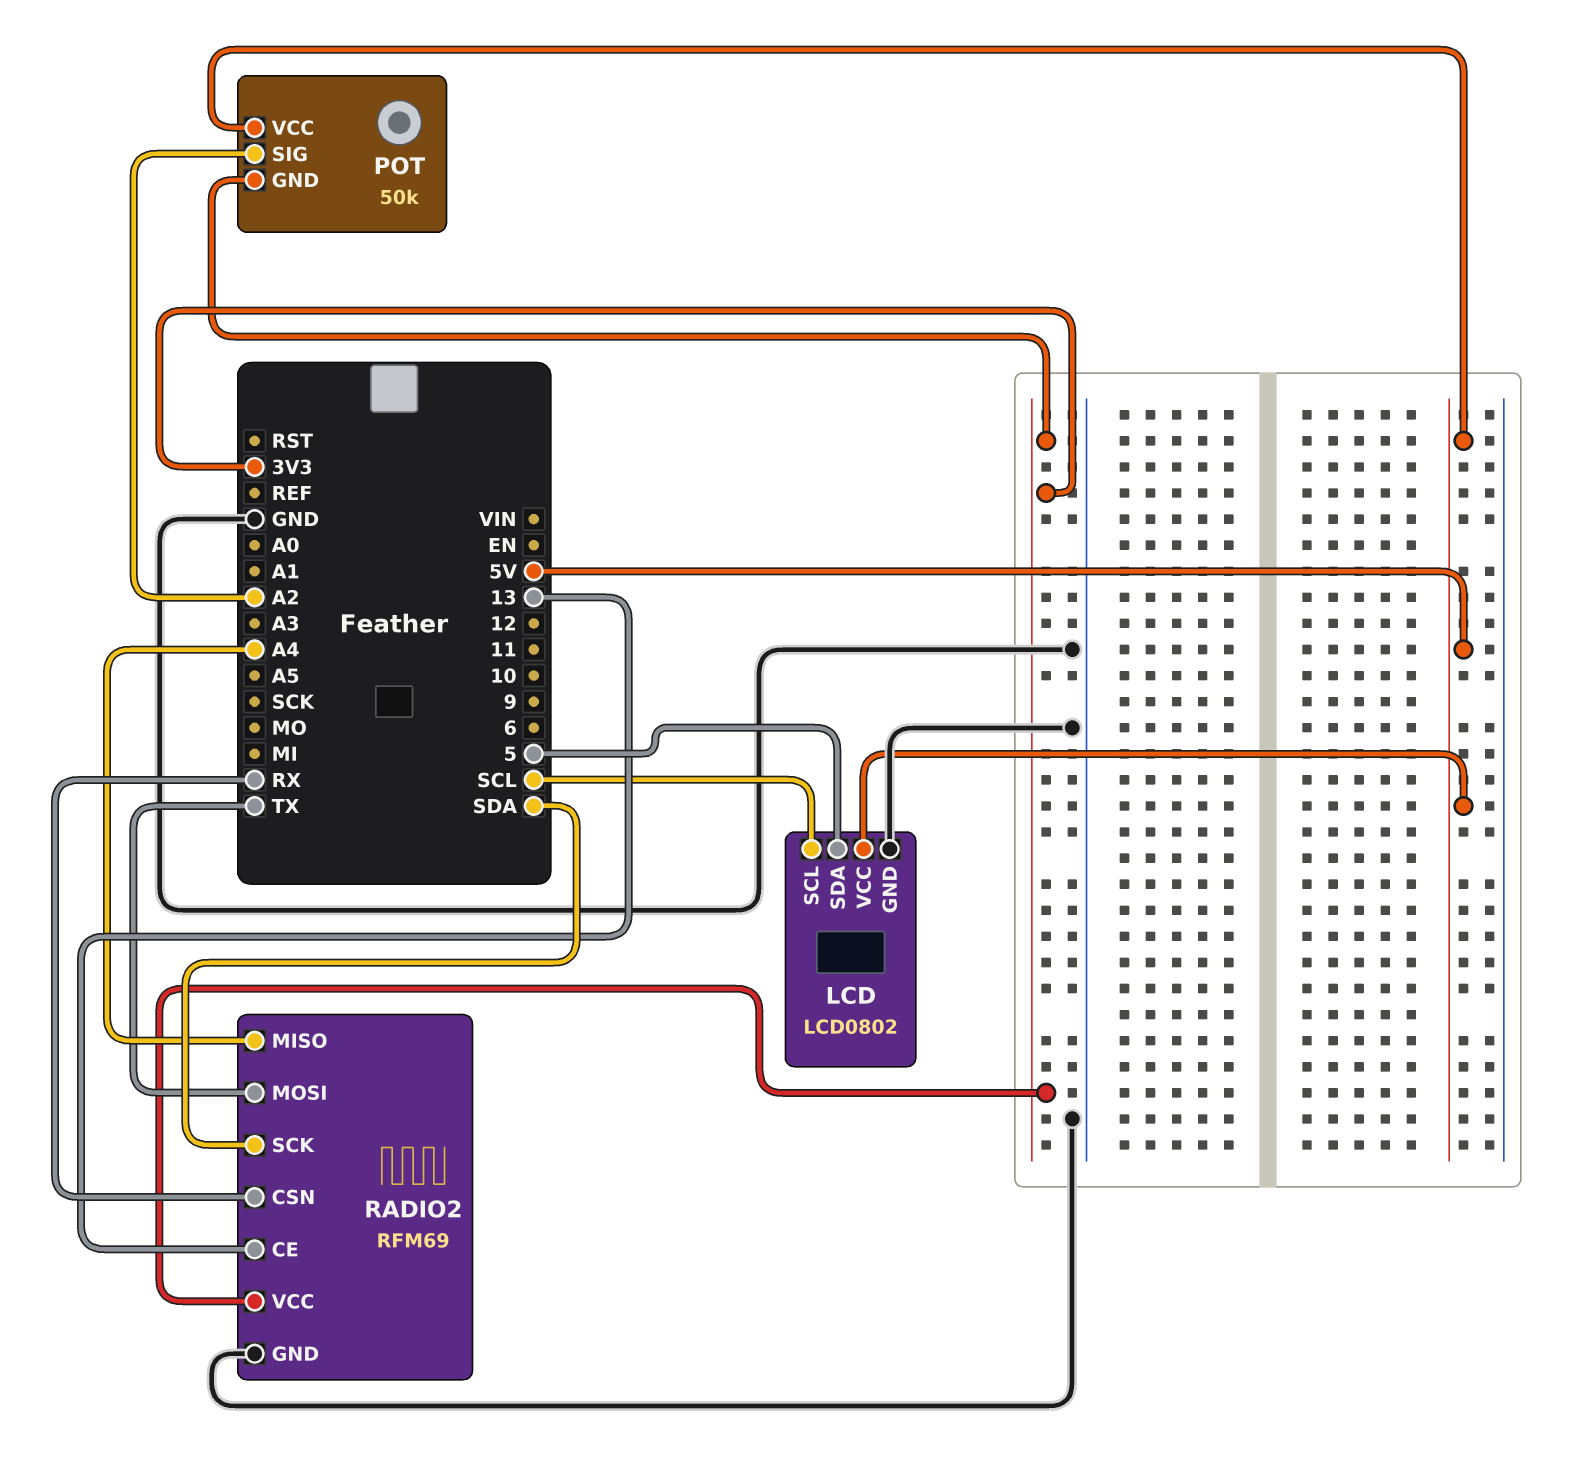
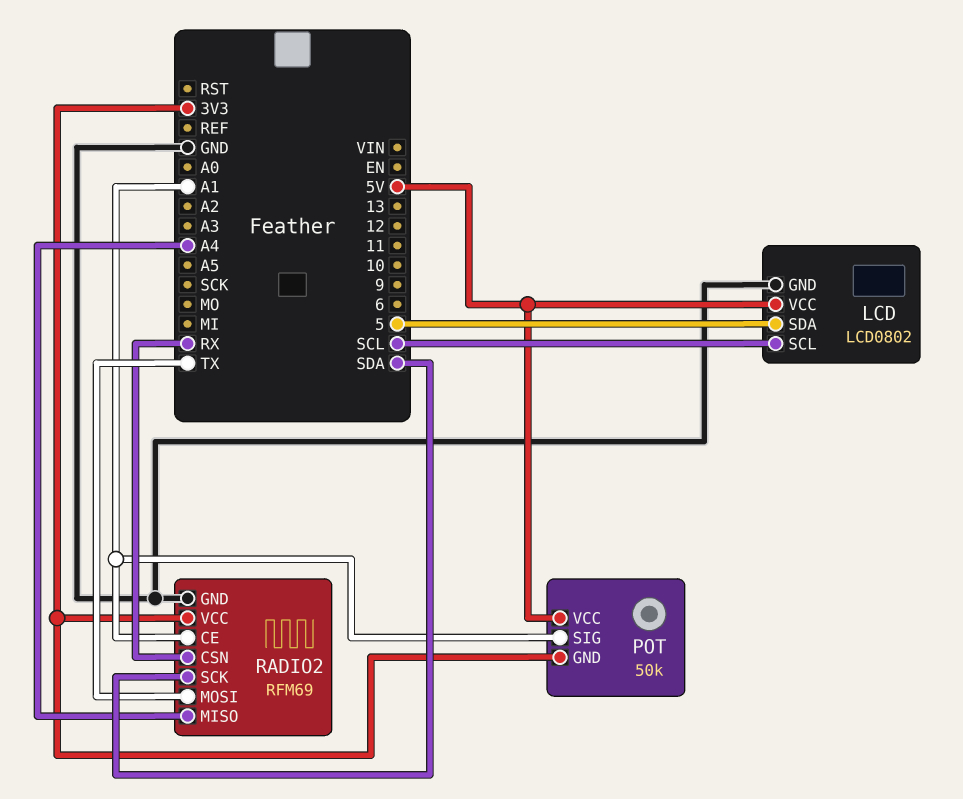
POT pin SIG: A2 -> A1
RADIO2 pin CE: 13 -> A1

